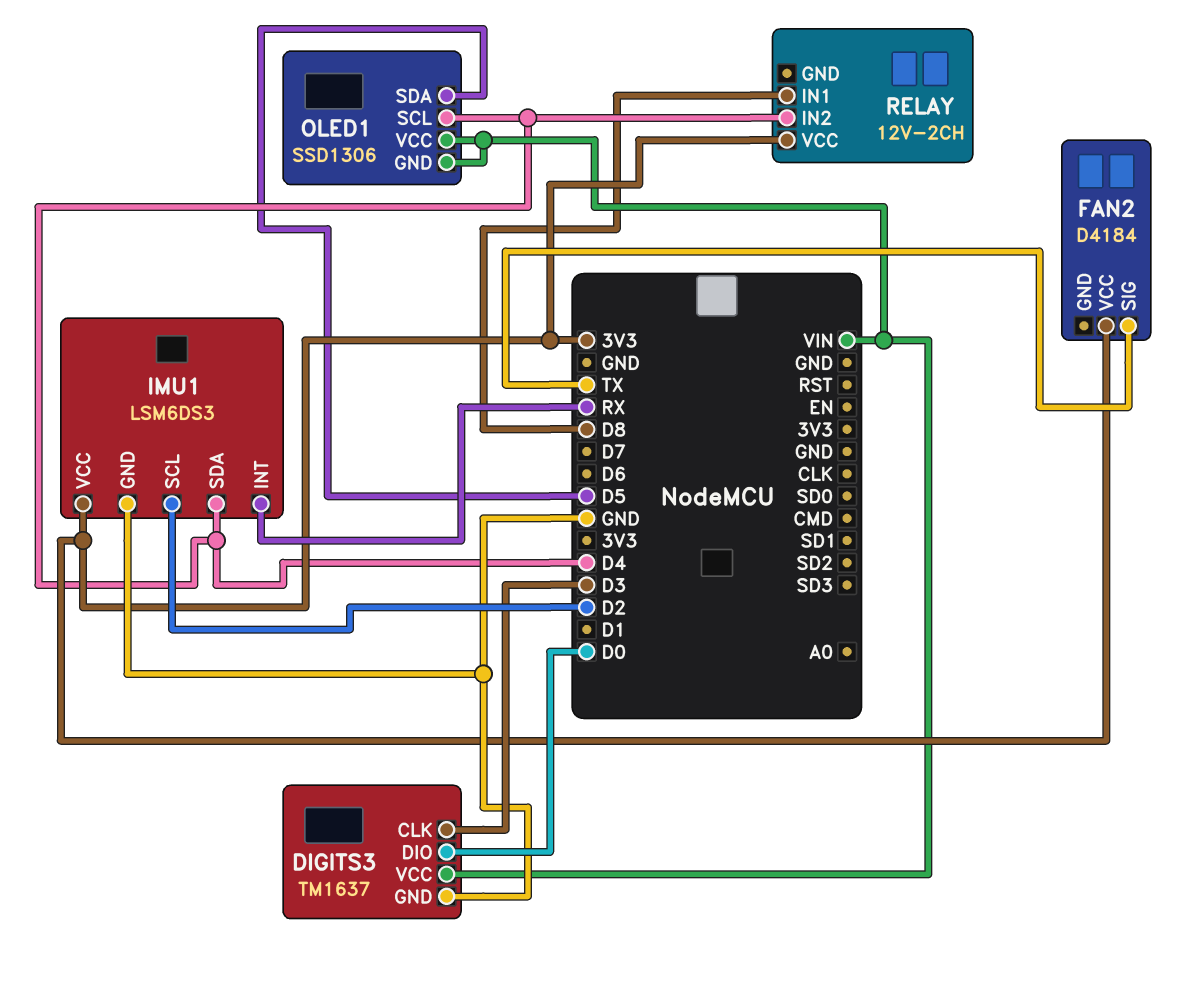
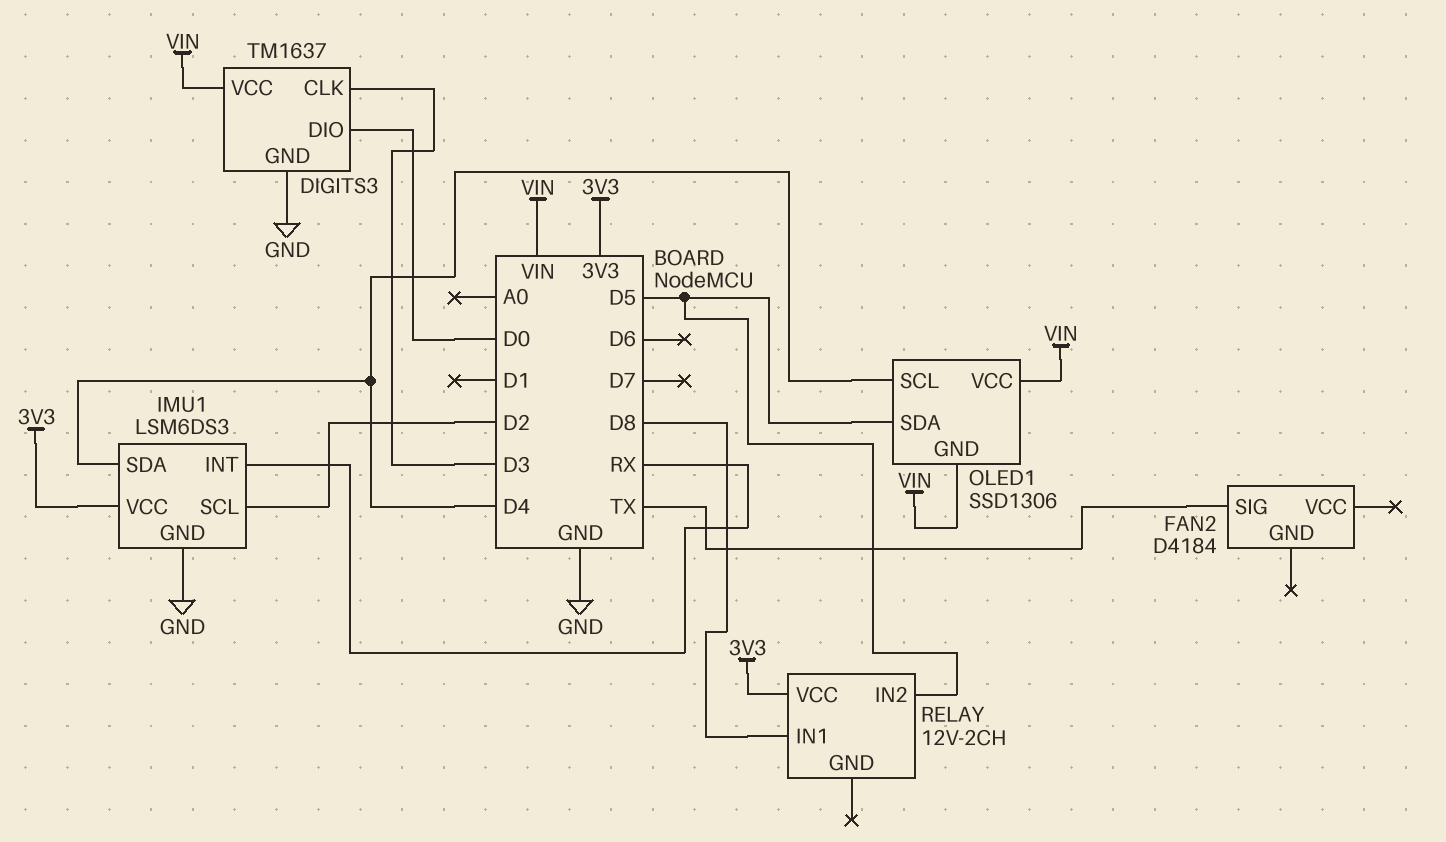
FAN2 pin VCC: 3V3 -> none
RELAY pin IN2: D4 -> D5

